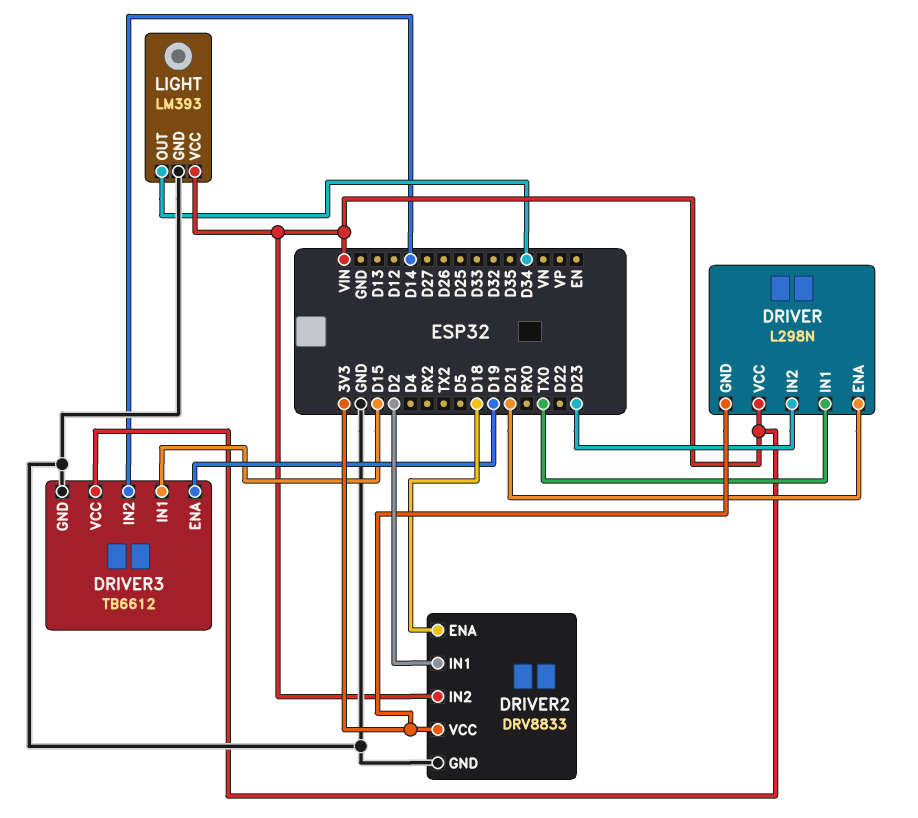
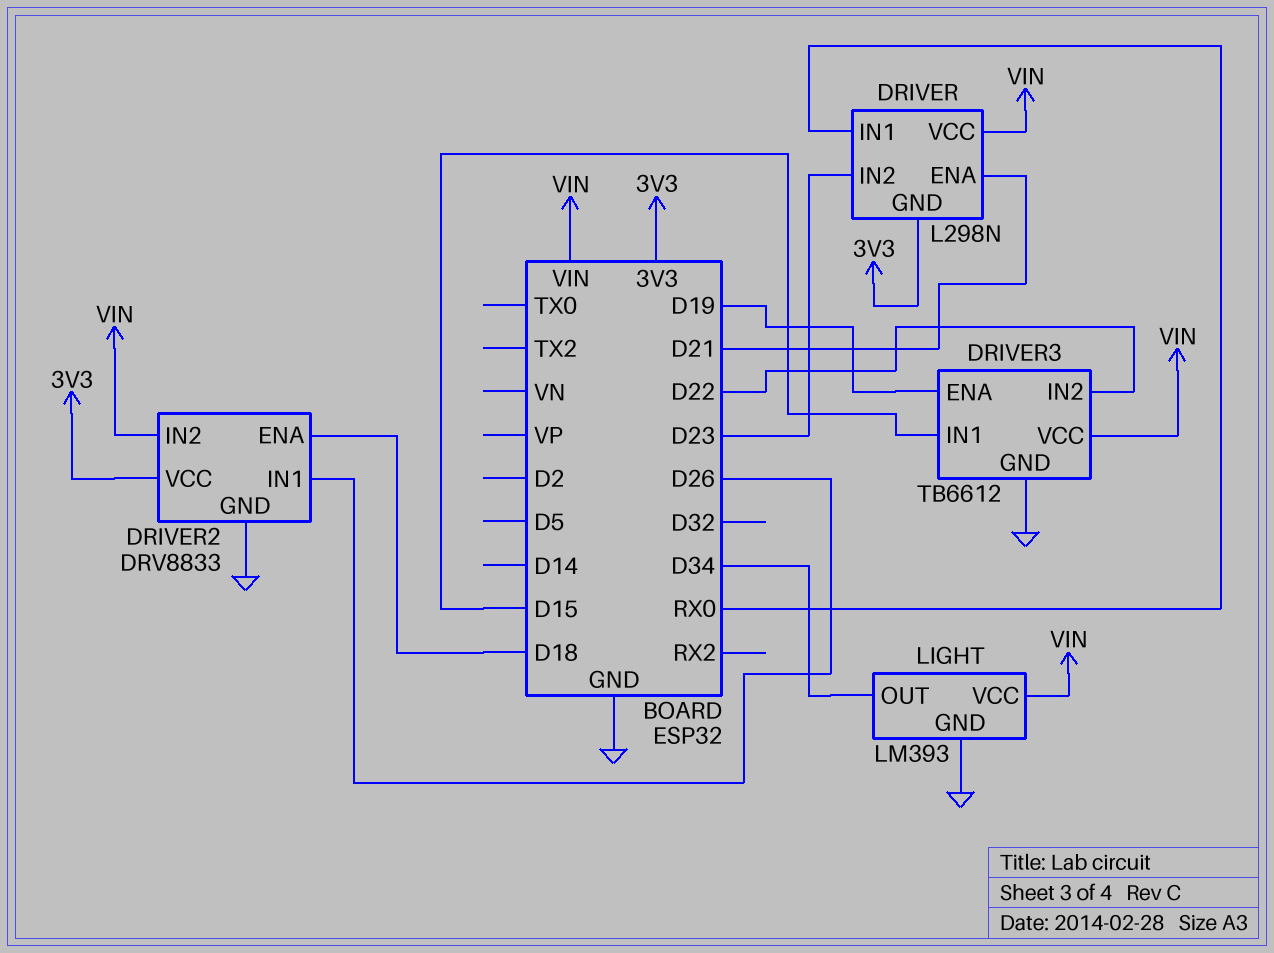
DRIVER pin IN1: TX0 -> RX0
DRIVER2 pin IN1: D2 -> D26
DRIVER3 pin IN2: D14 -> D22

